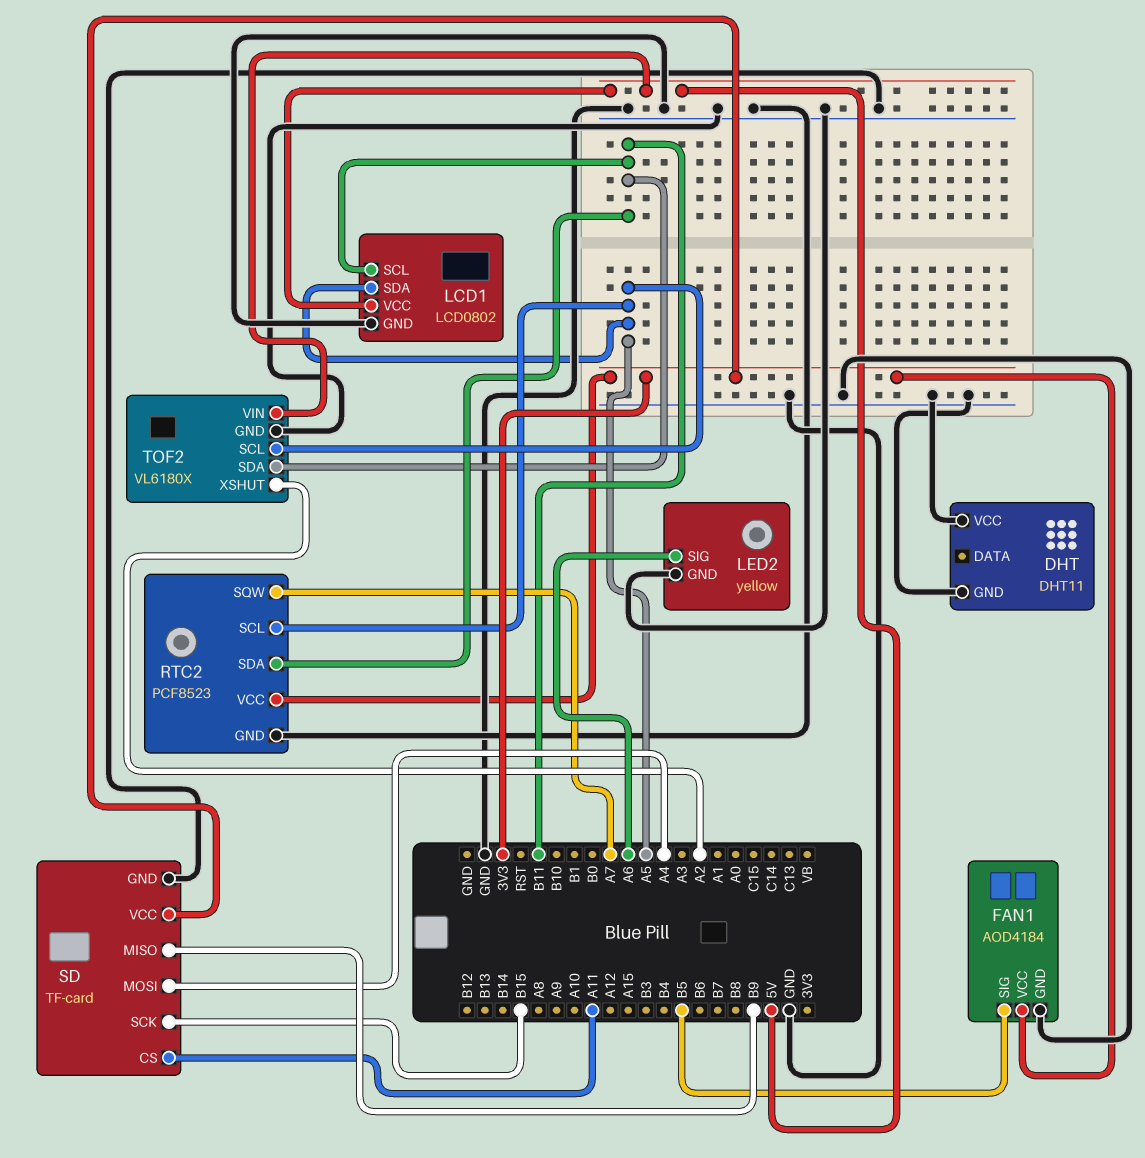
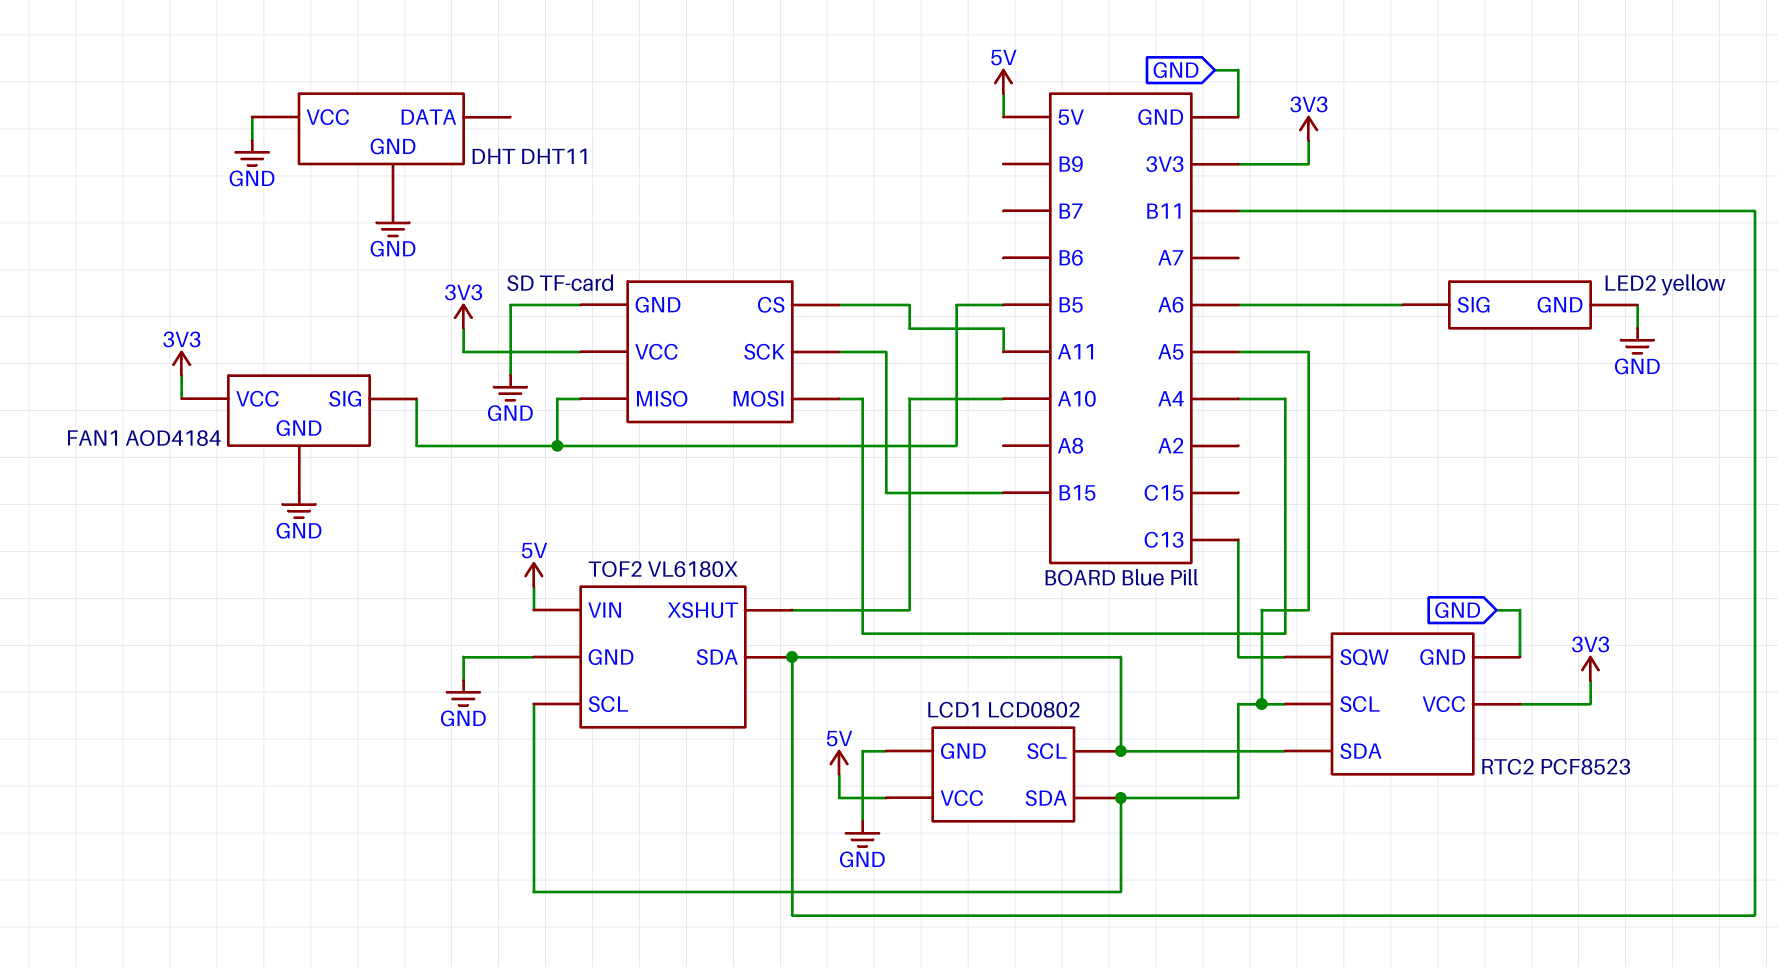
RTC2 pin SQW: A7 -> C13
SD pin MISO: B9 -> B5
TOF2 pin XSHUT: A2 -> A10

